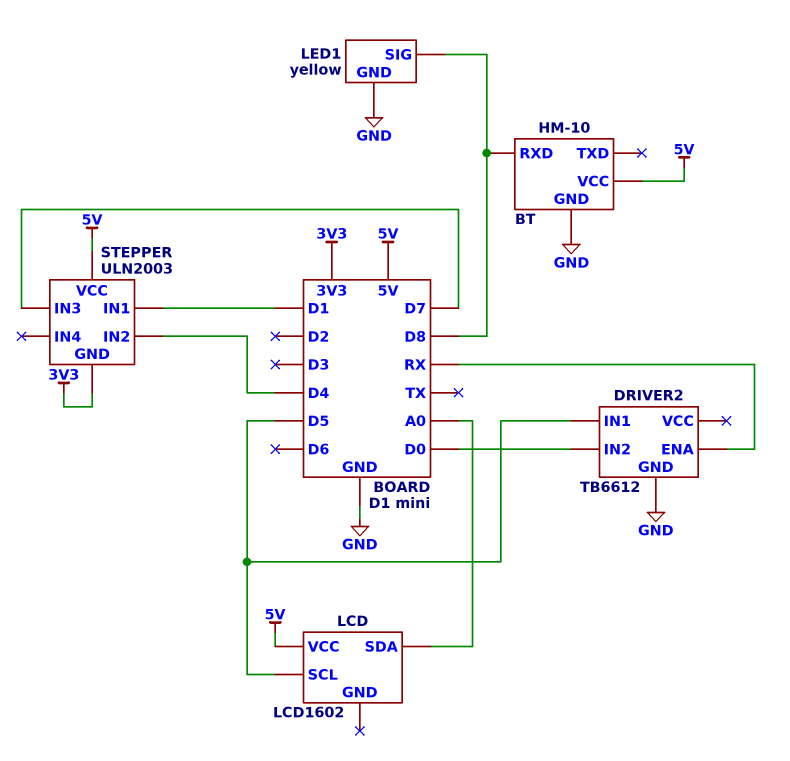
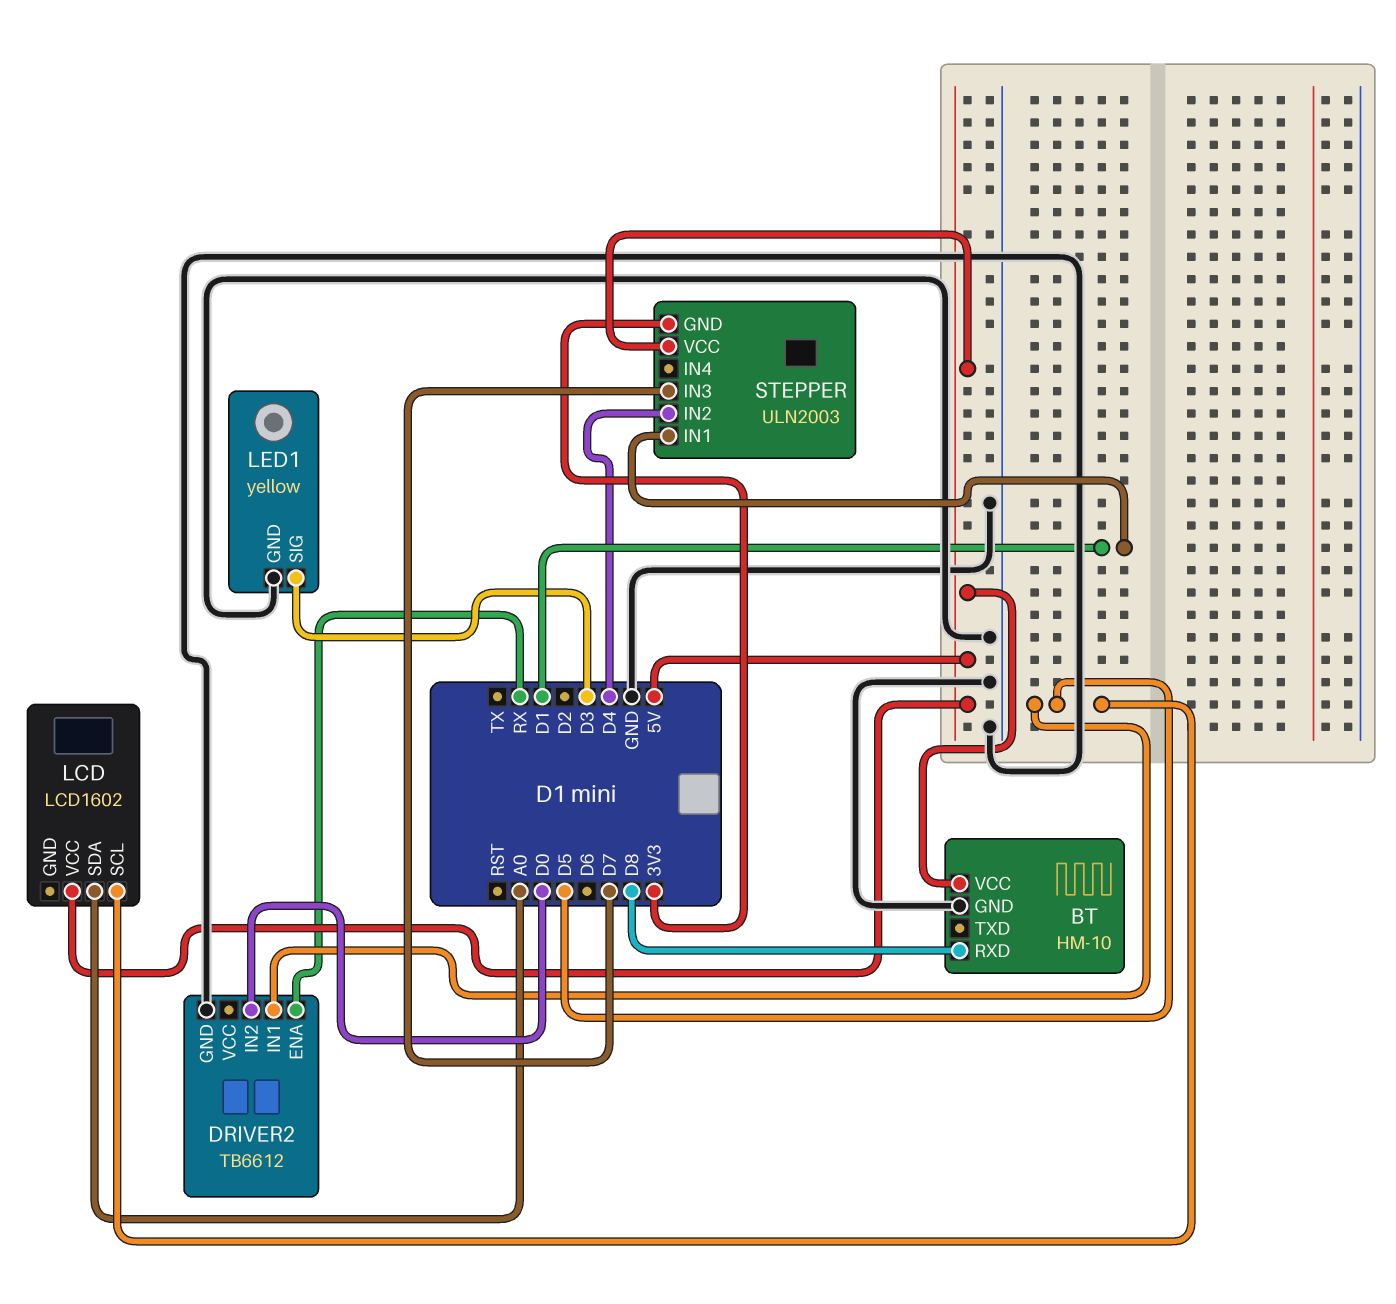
LED1 pin SIG: D8 -> D3

